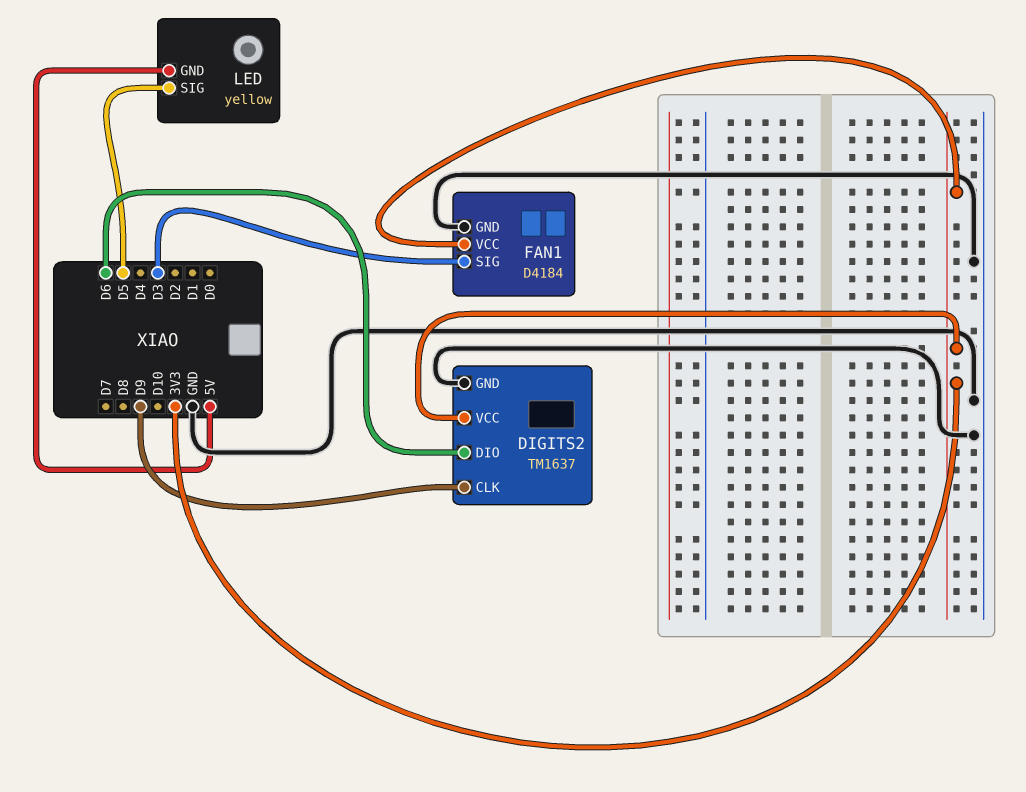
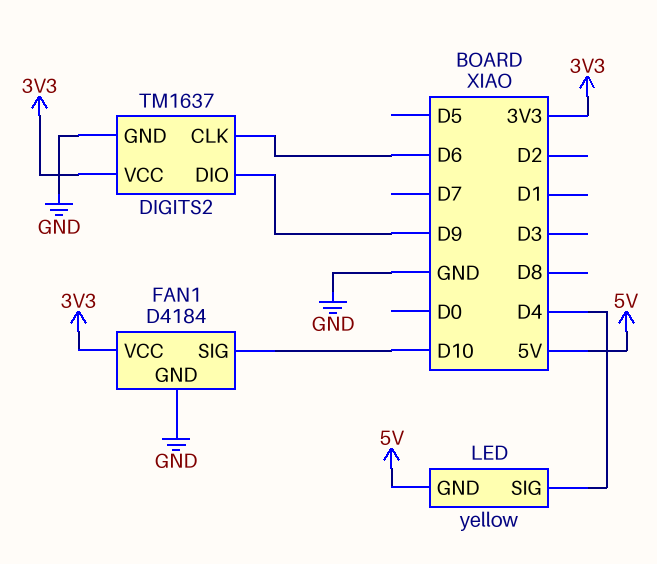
DIGITS2 pin CLK: D9 -> D6
DIGITS2 pin DIO: D6 -> D9
FAN1 pin SIG: D3 -> D10
LED pin SIG: D5 -> D4

